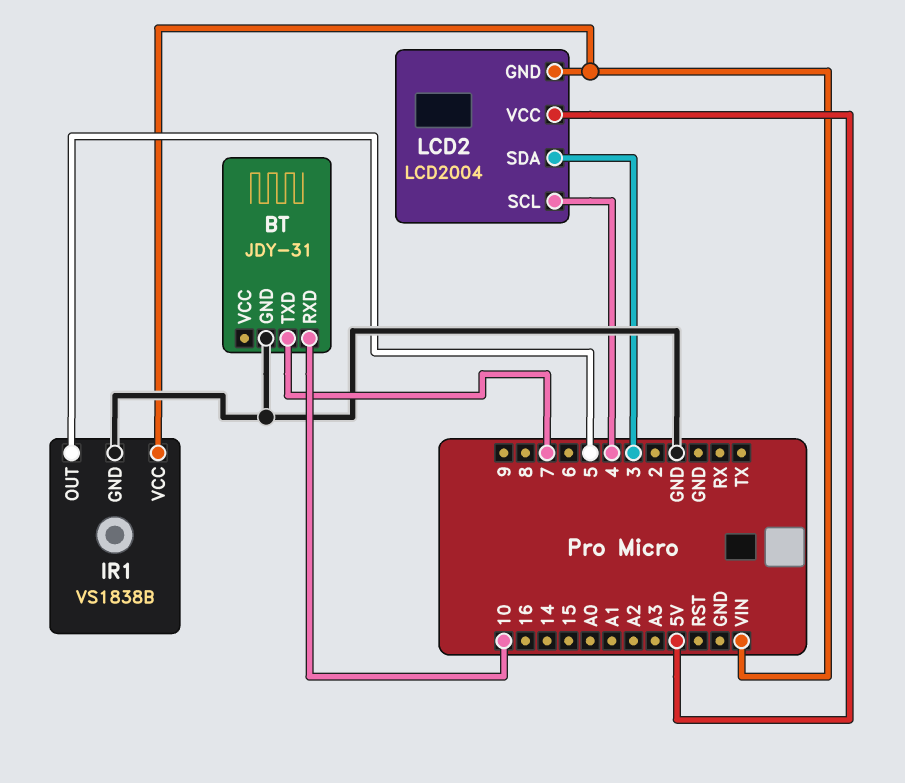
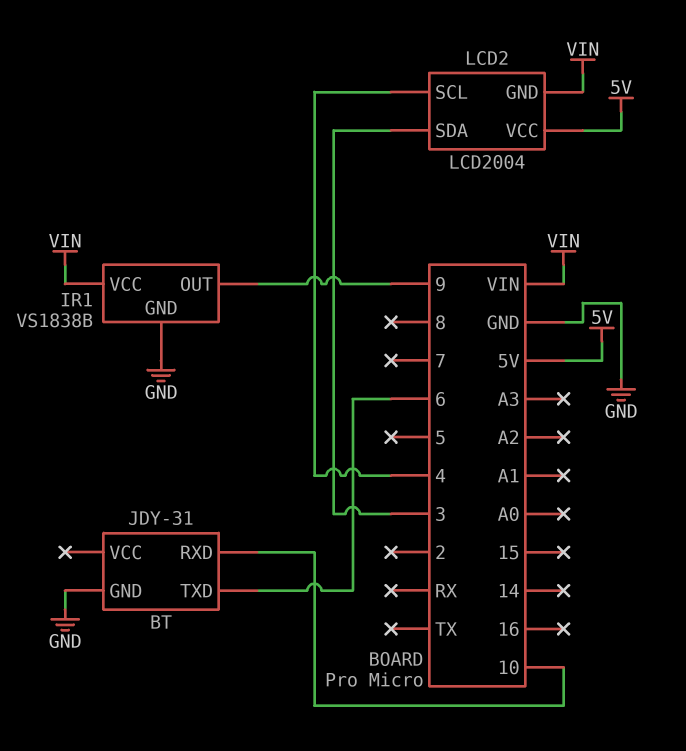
BT pin TXD: 7 -> 6
IR1 pin OUT: 5 -> 9

